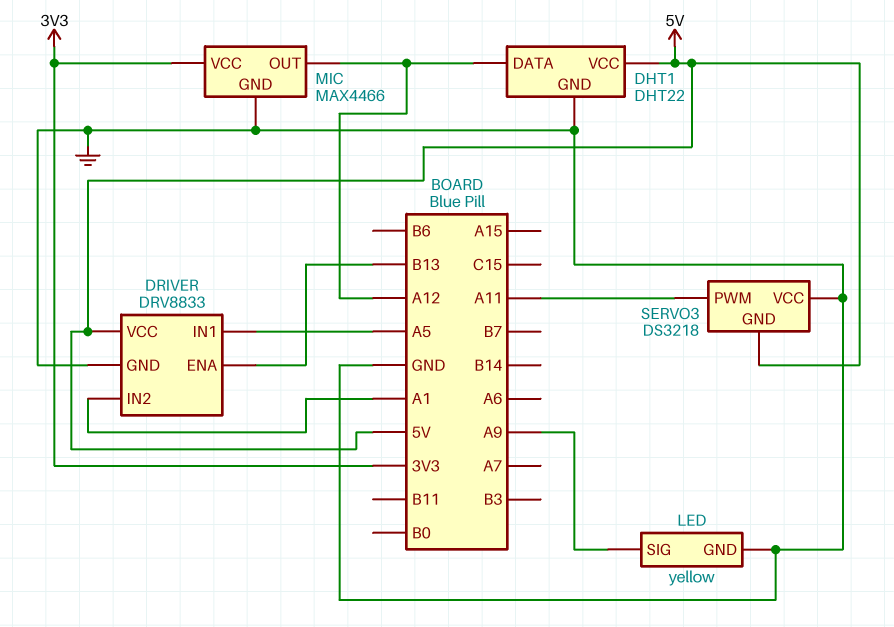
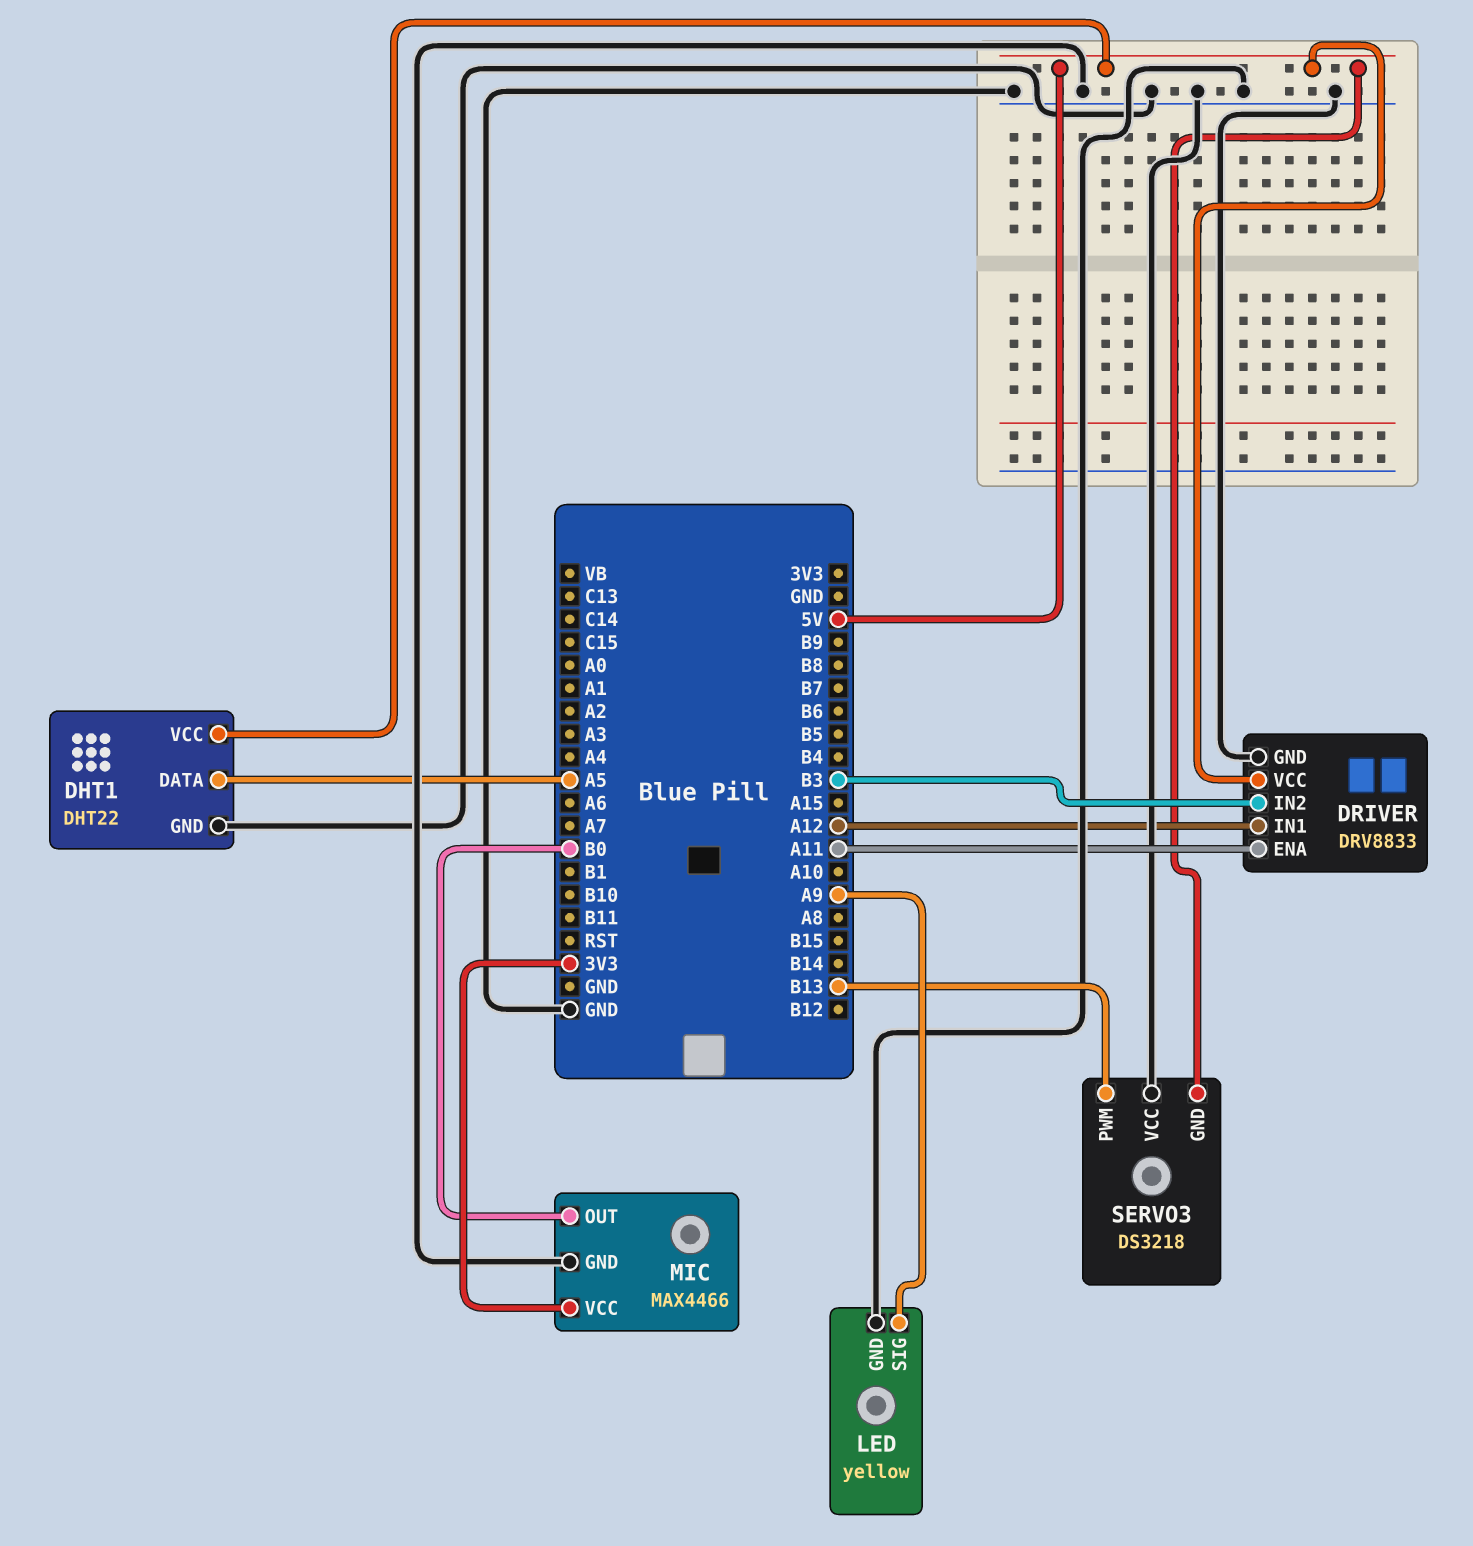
DHT1 pin DATA: A12 -> A5
DRIVER pin ENA: B13 -> A11
DRIVER pin IN1: A5 -> A12
DRIVER pin IN2: A1 -> B3
MIC pin OUT: A12 -> B0
SERVO3 pin PWM: A11 -> B13

